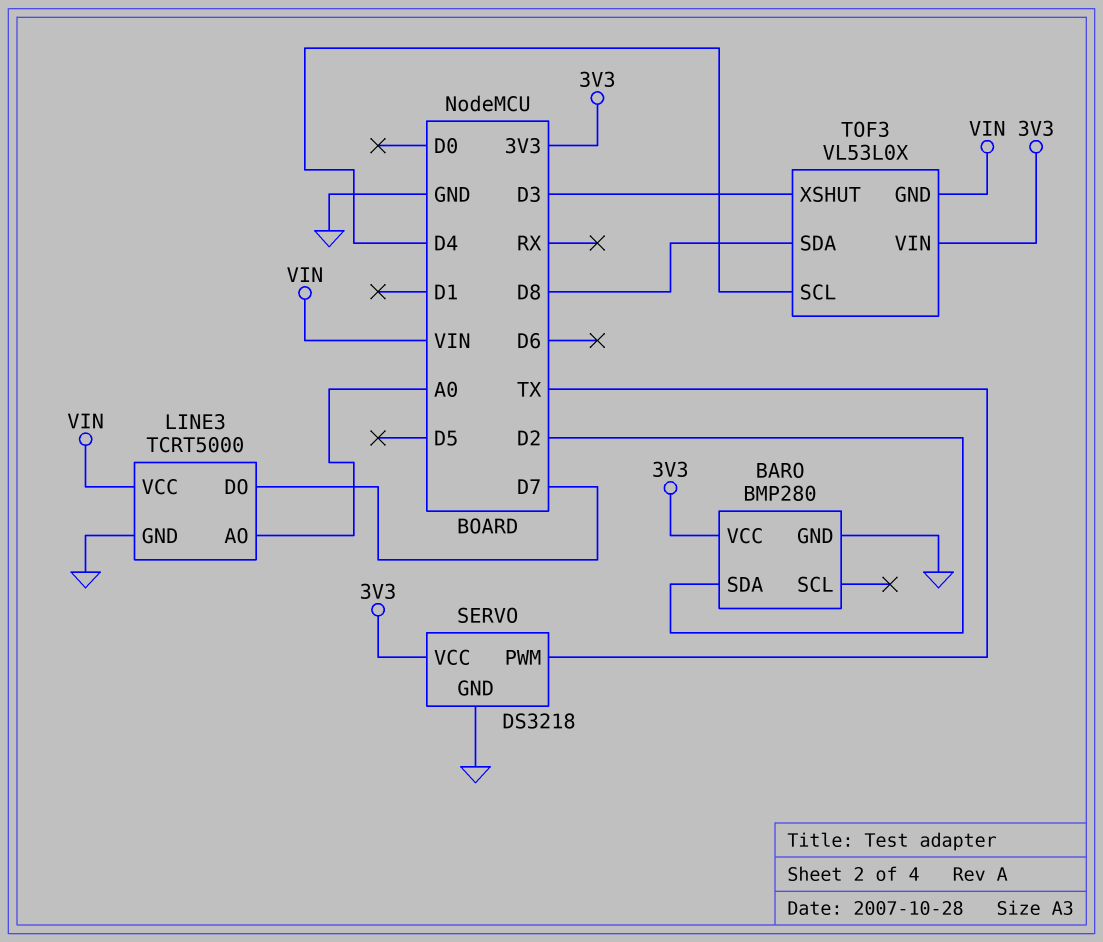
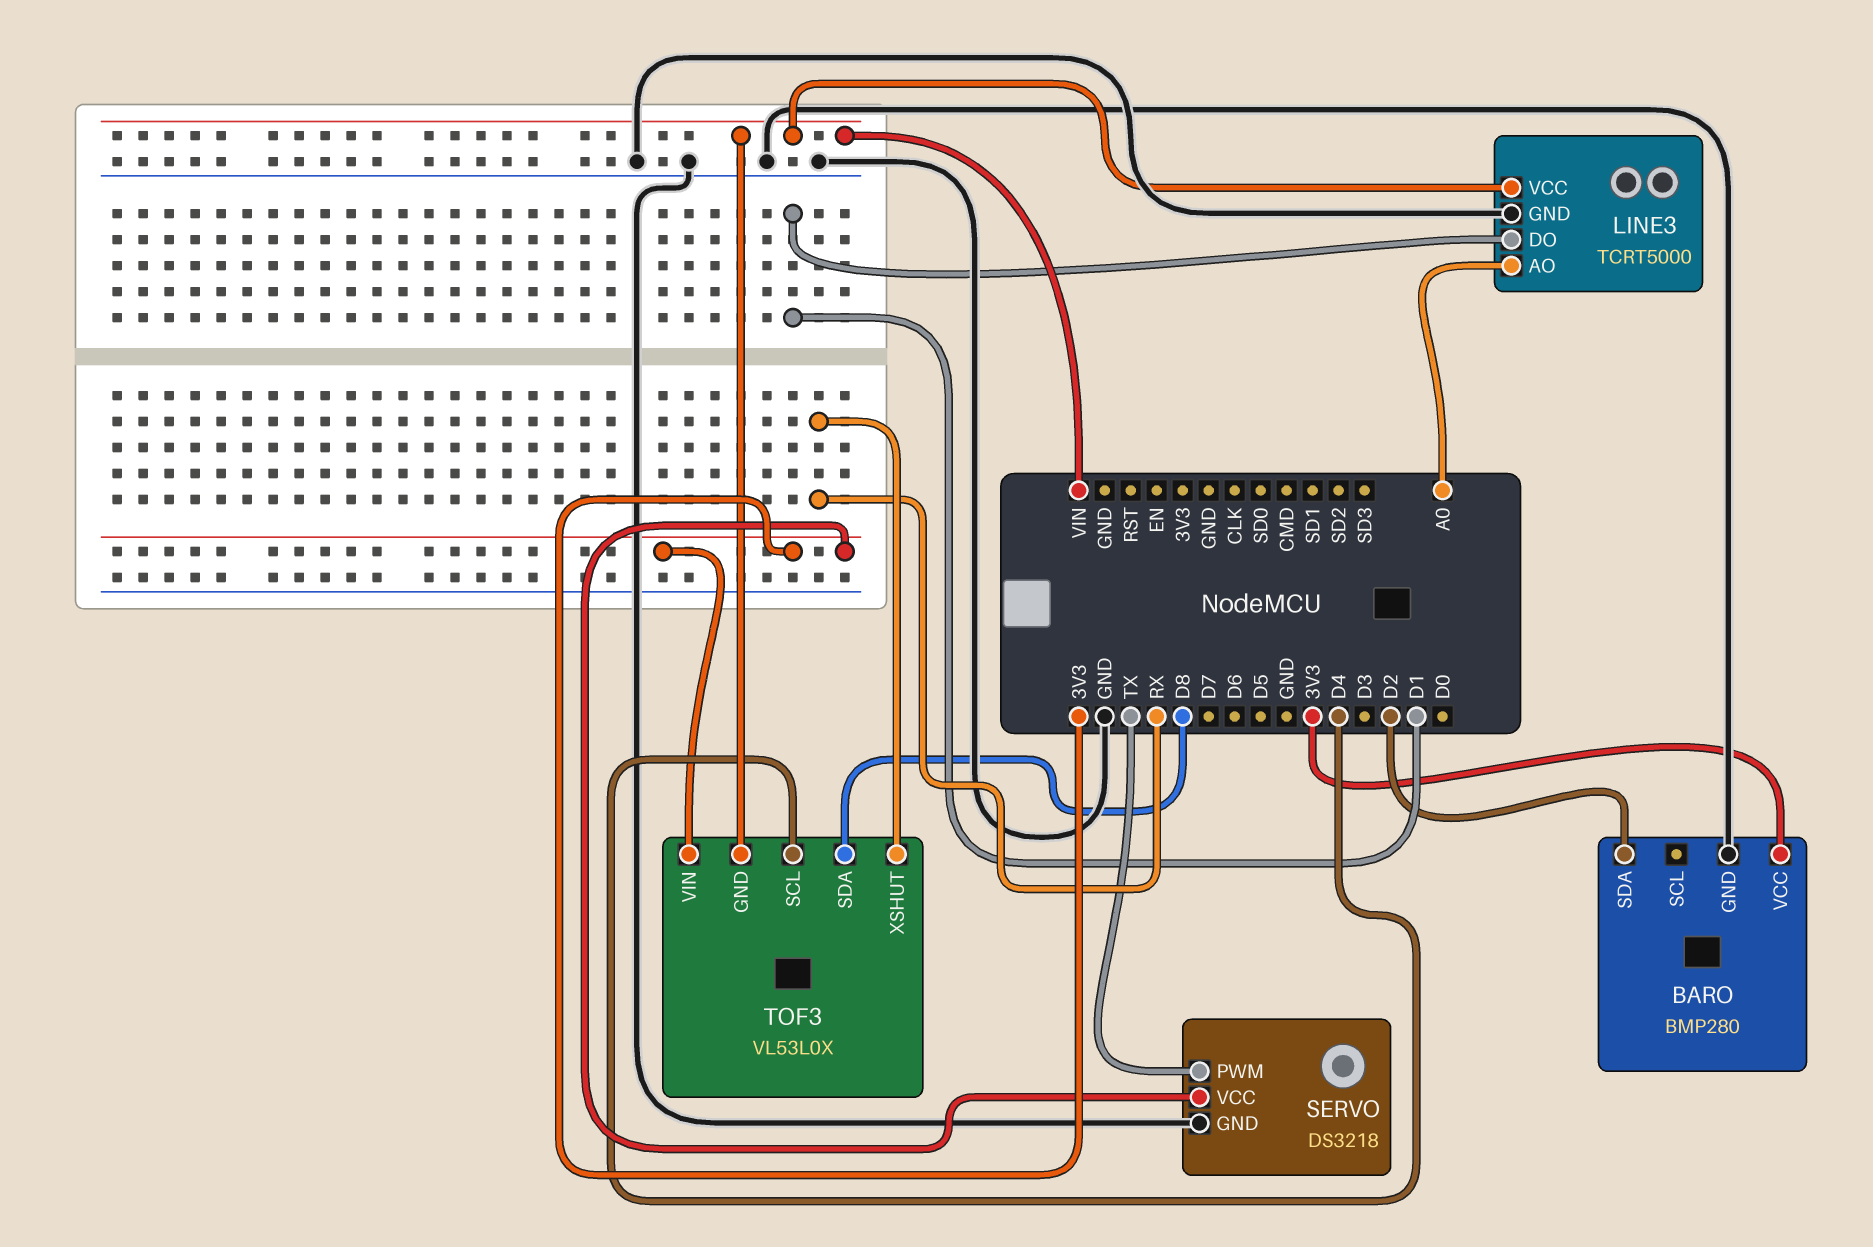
LINE3 pin DO: D7 -> D1
TOF3 pin XSHUT: D3 -> RX

